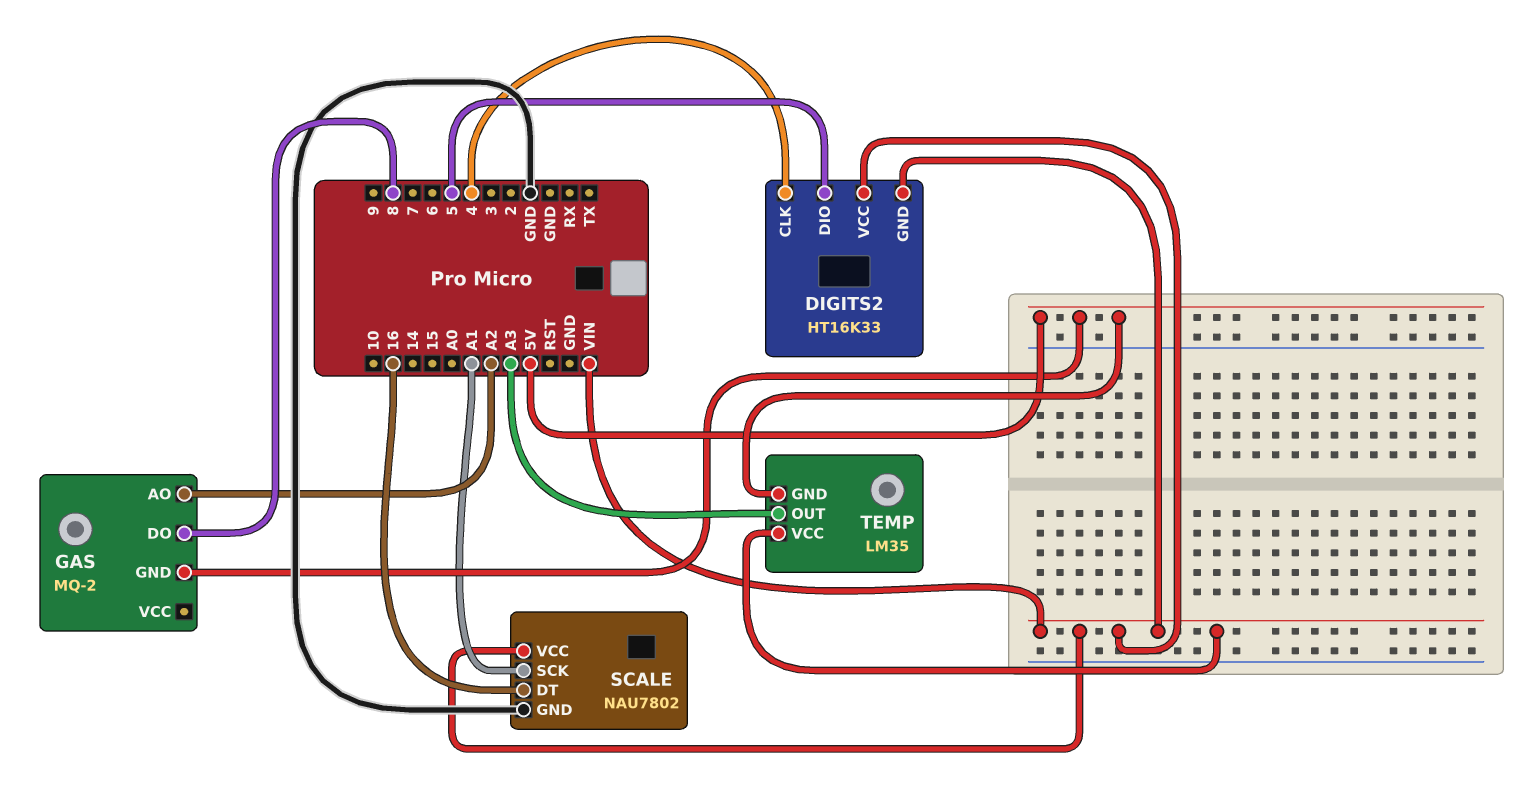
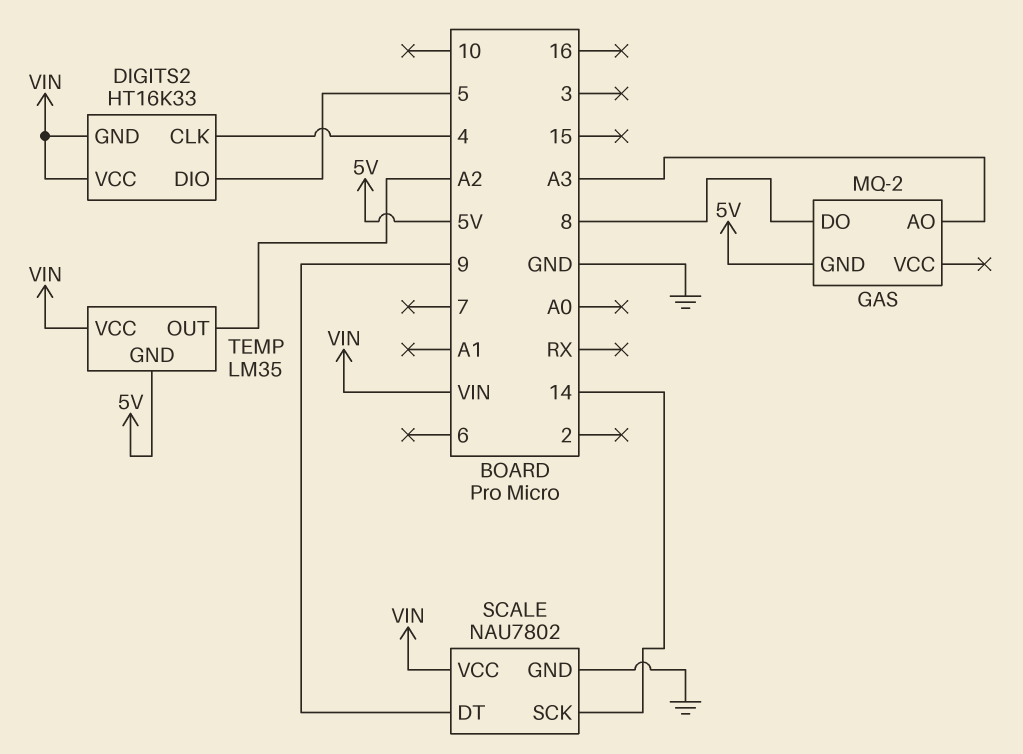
GAS pin AO: A2 -> A3
SCALE pin DT: 16 -> 9
SCALE pin SCK: A1 -> 14
TEMP pin OUT: A3 -> A2

